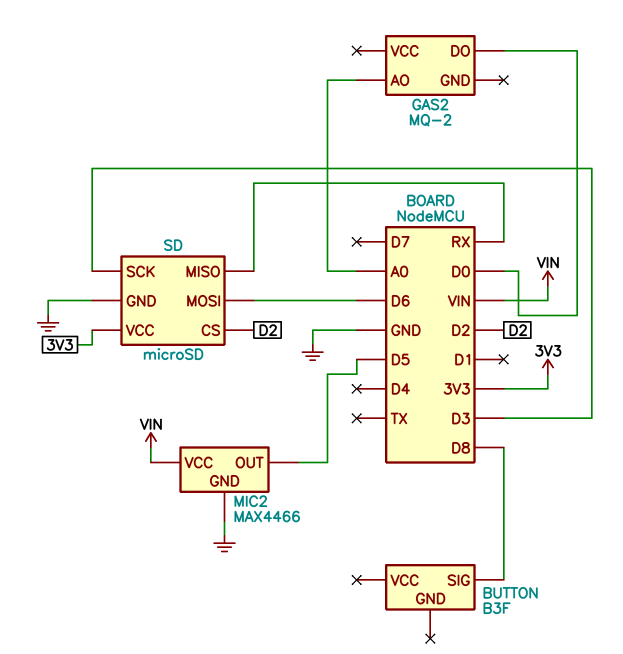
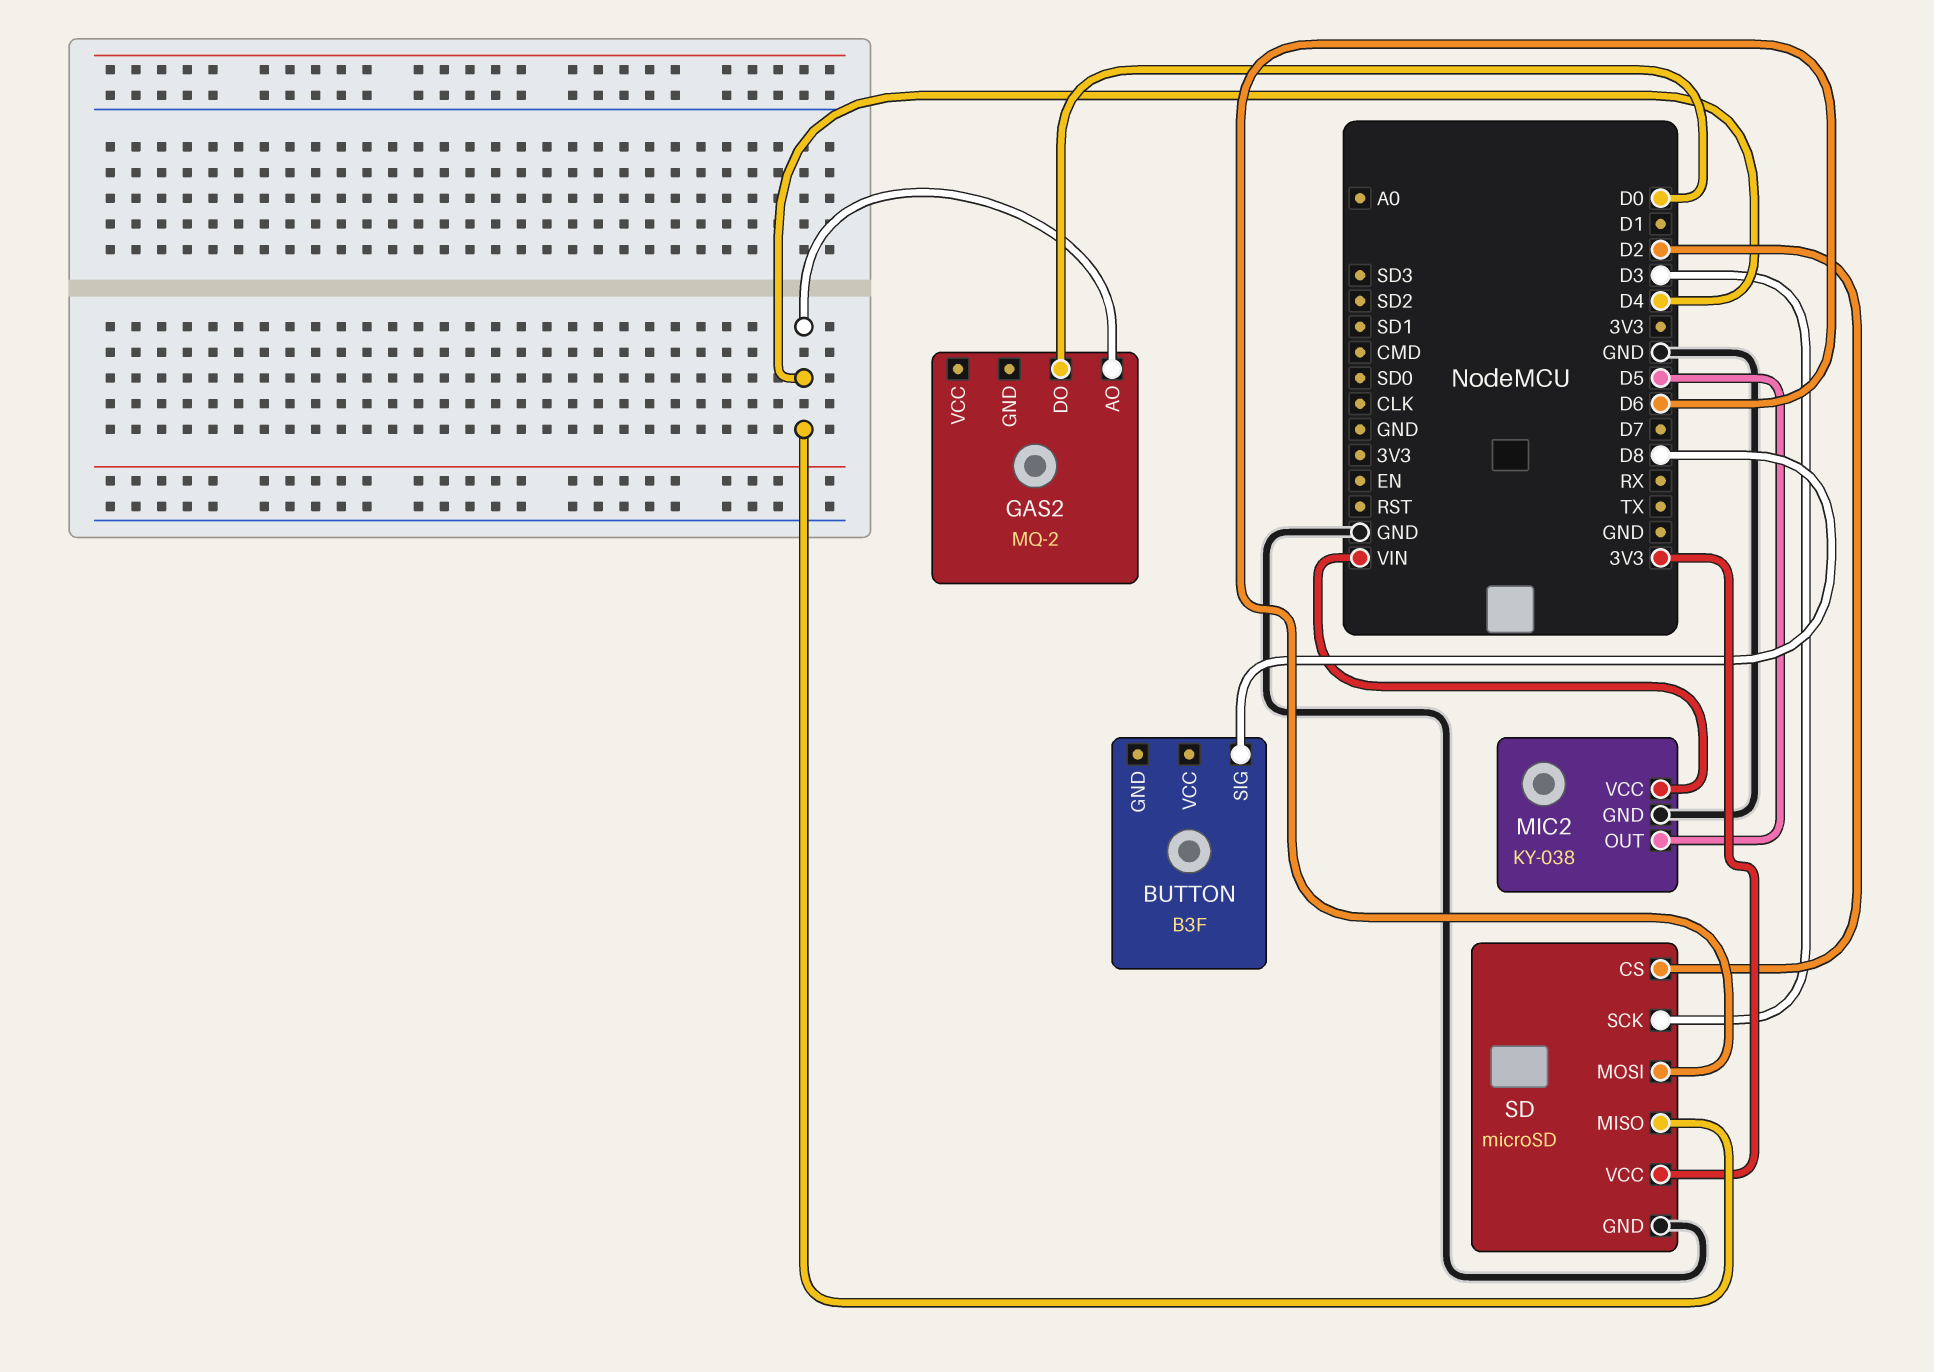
GAS2 pin AO: A0 -> D4
MIC2: MAX4466 -> KY-038
SD pin MISO: RX -> D4

